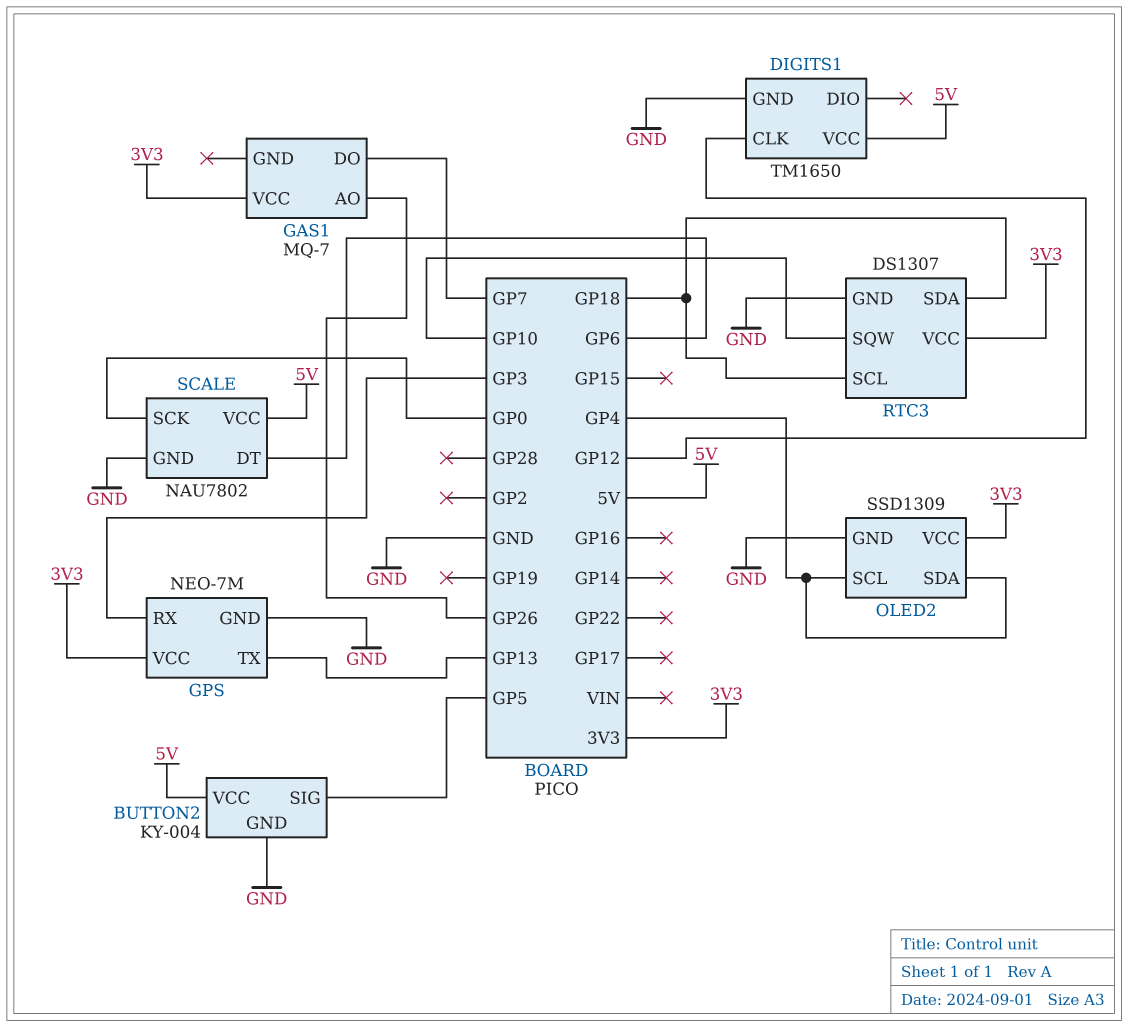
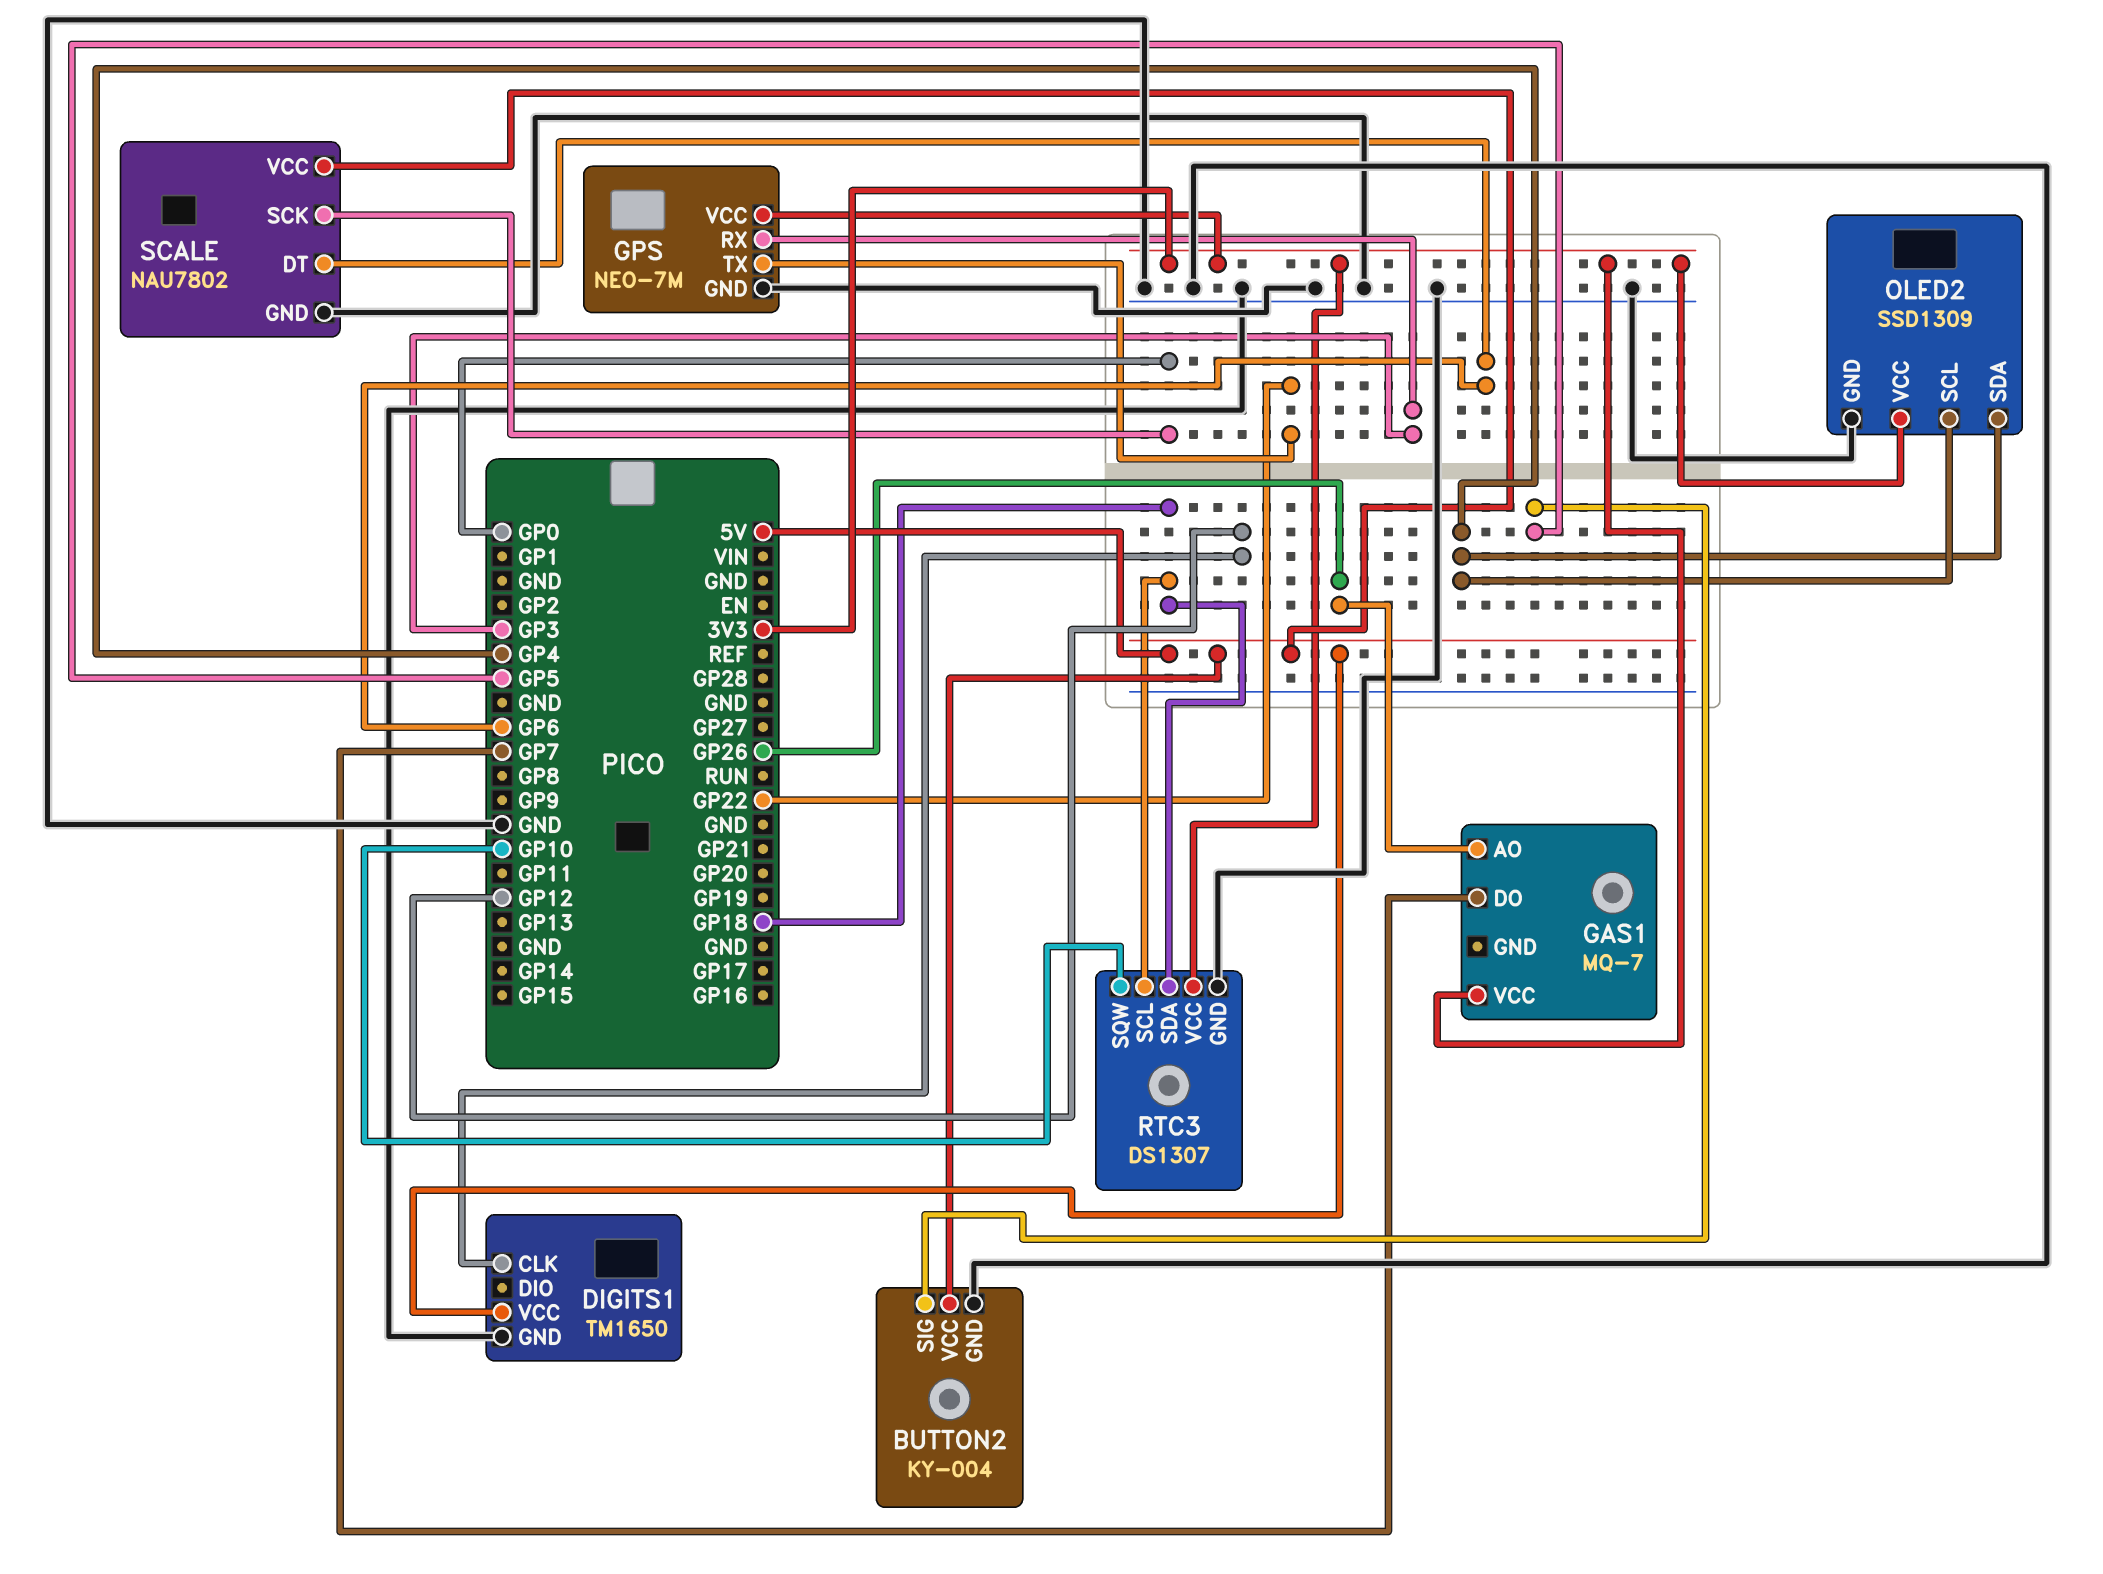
GPS pin TX: GP13 -> GP22

